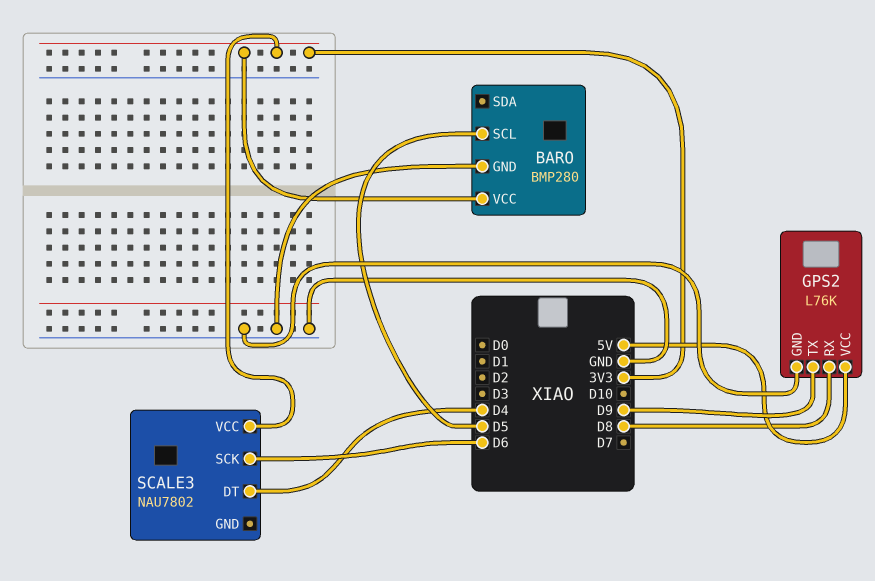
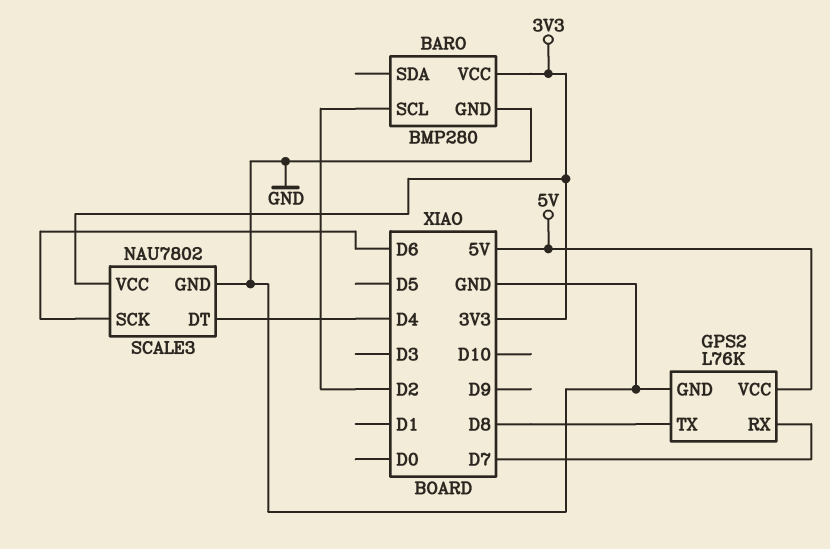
BARO pin SCL: D5 -> D2
GPS2 pin RX: D8 -> D7
GPS2 pin TX: D9 -> D8
SCALE3 pin GND: none -> GND

